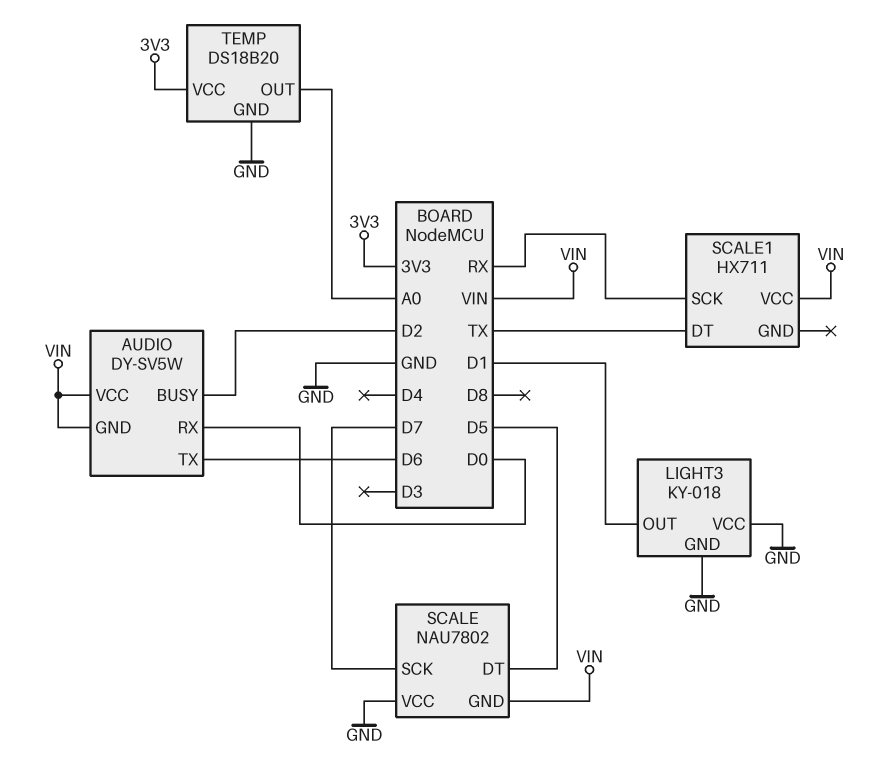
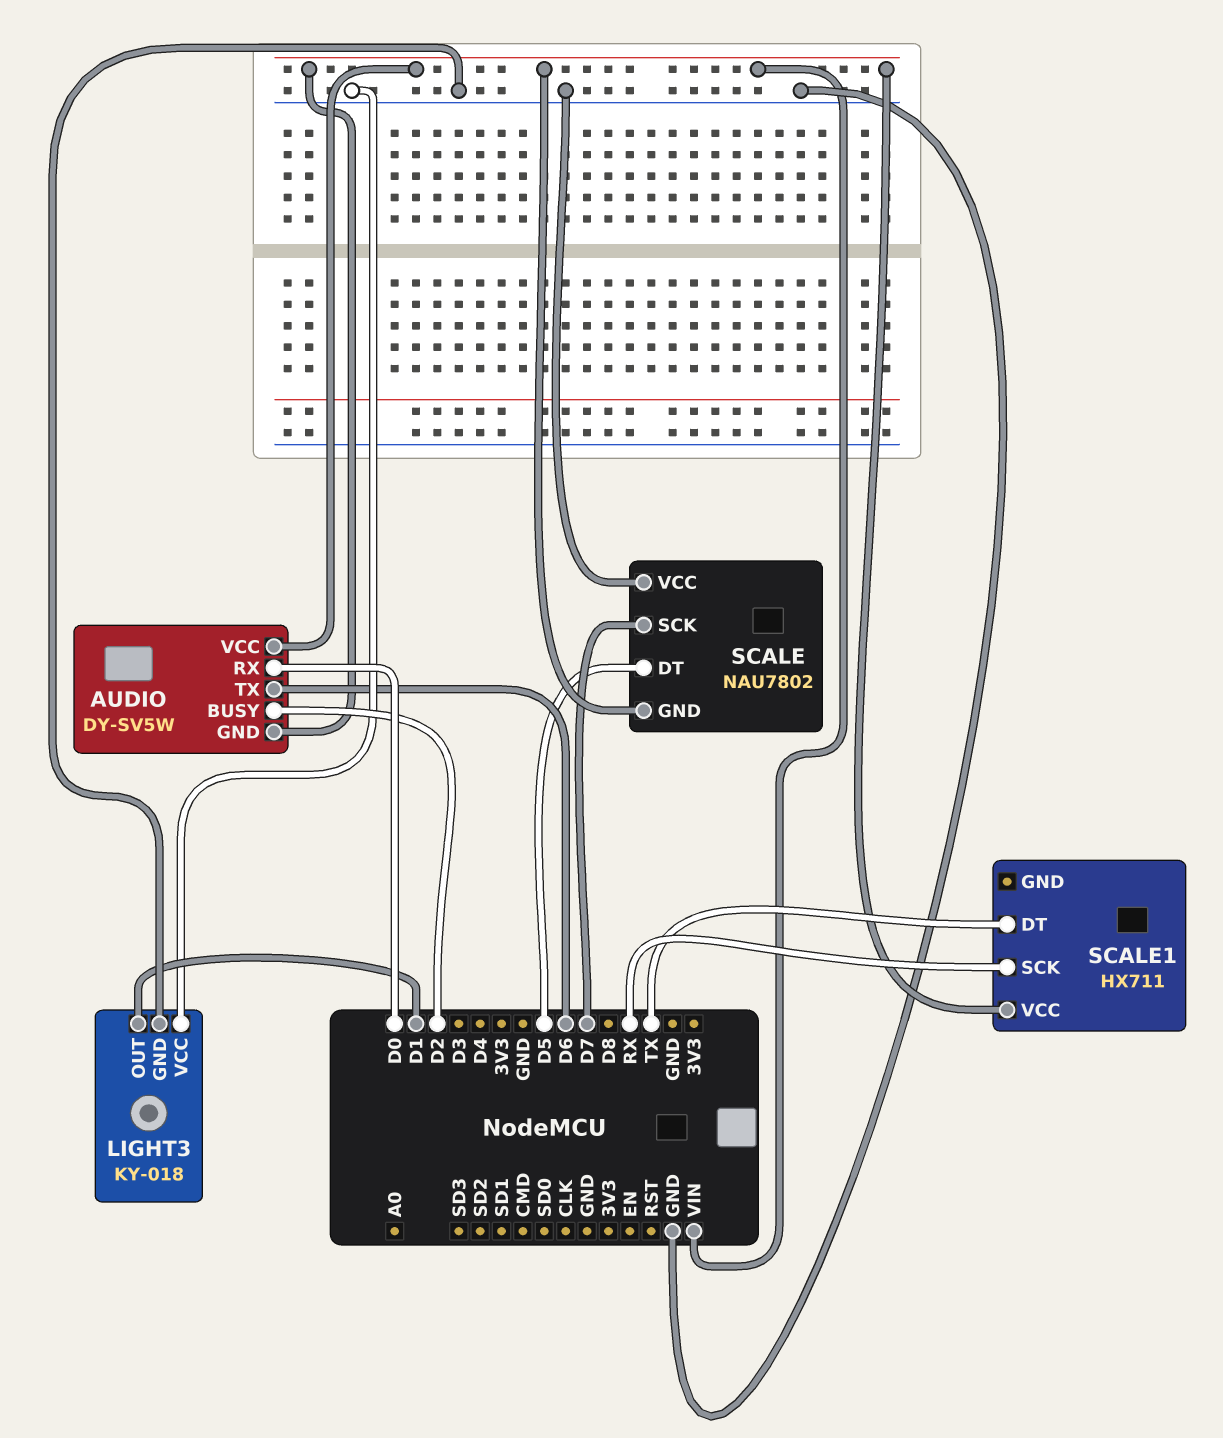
TEMP: DS18B20 -> none
TEMP pin GND: GND -> none
TEMP pin OUT: A0 -> none
TEMP pin VCC: 3V3 -> none

